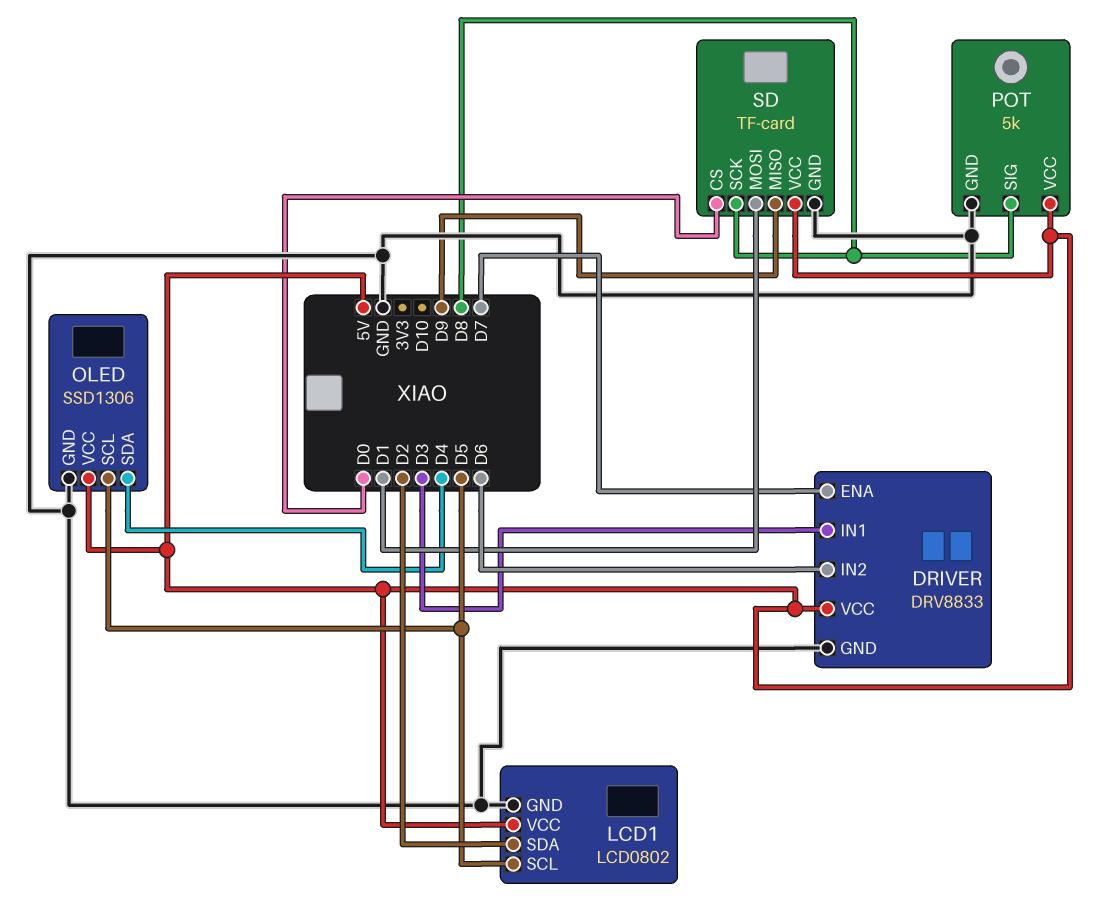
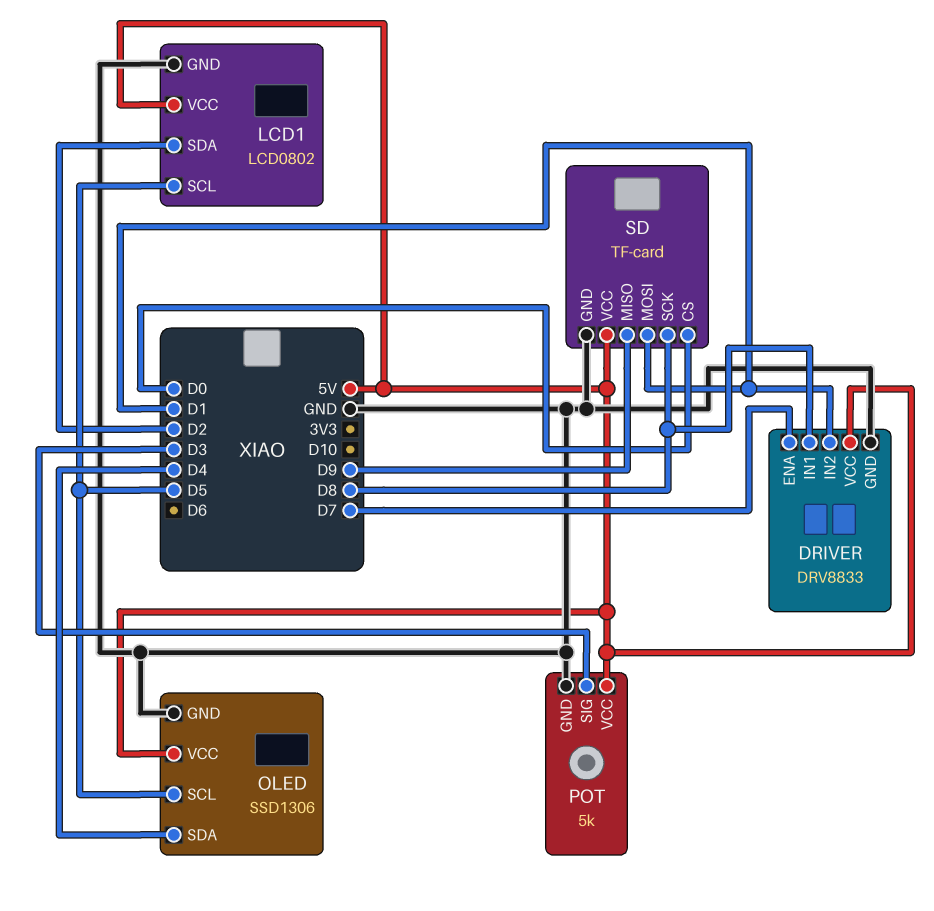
DRIVER pin IN1: D3 -> D8
DRIVER pin IN2: D6 -> D1
POT pin SIG: D8 -> D3

